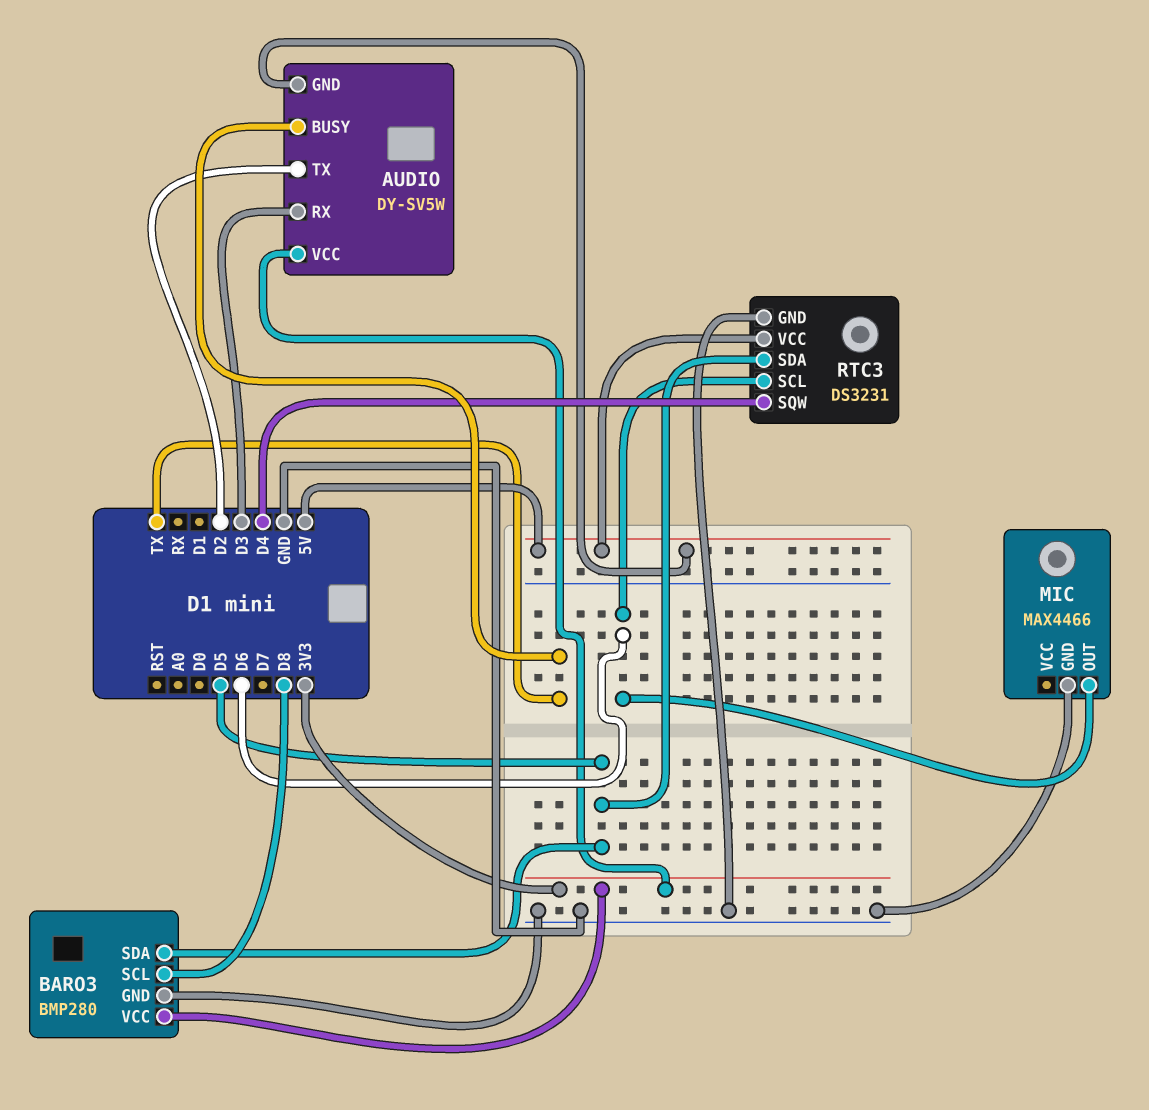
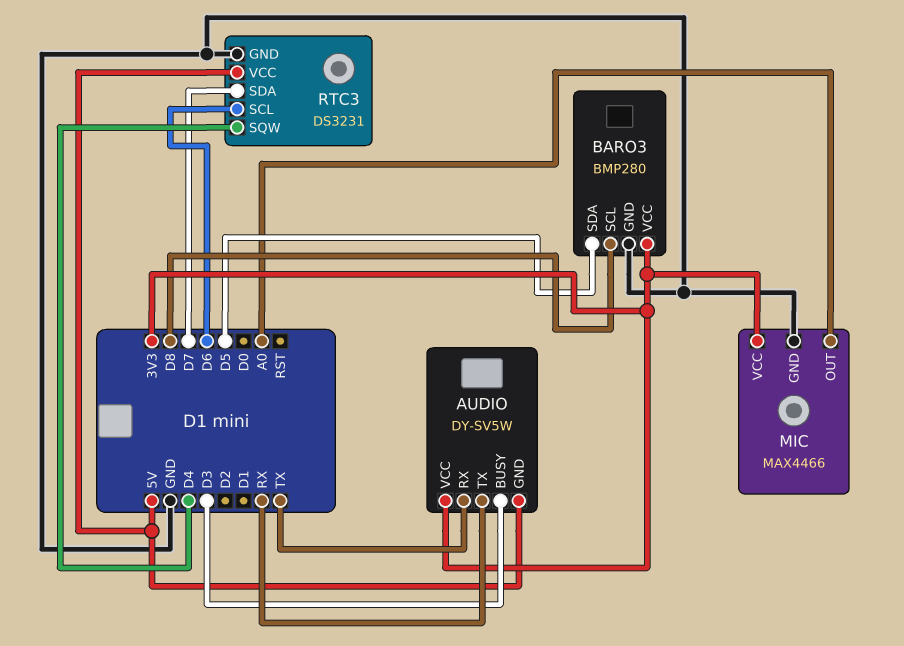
AUDIO pin BUSY: TX -> D3
AUDIO pin RX: D3 -> TX
AUDIO pin TX: D2 -> RX
MIC pin OUT: D6 -> A0
MIC pin VCC: none -> 3V3
RTC3 pin SDA: D5 -> D7

